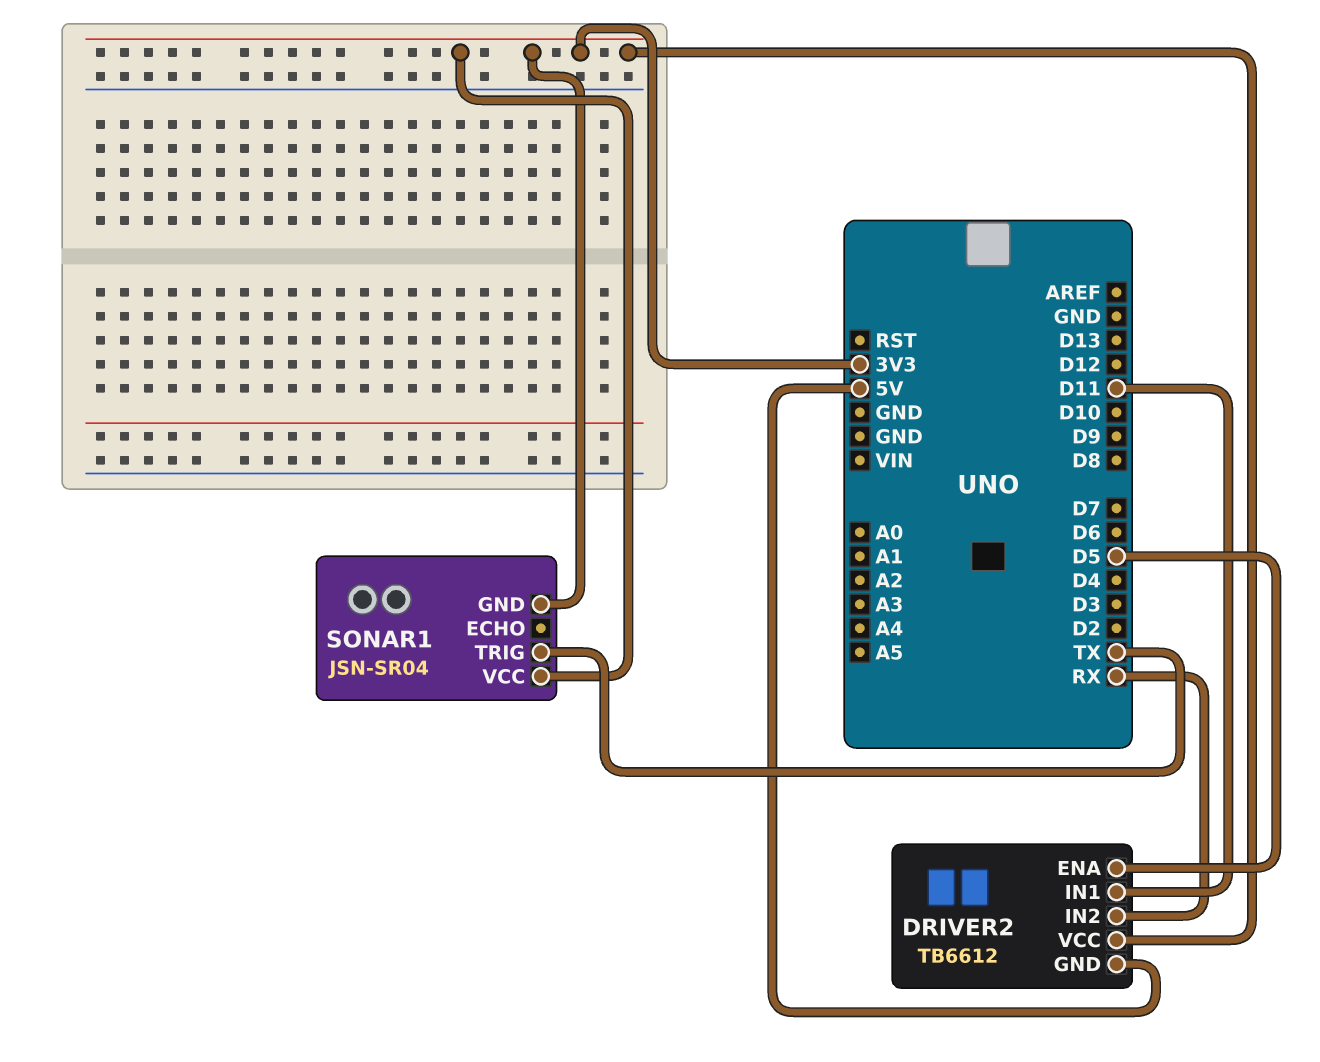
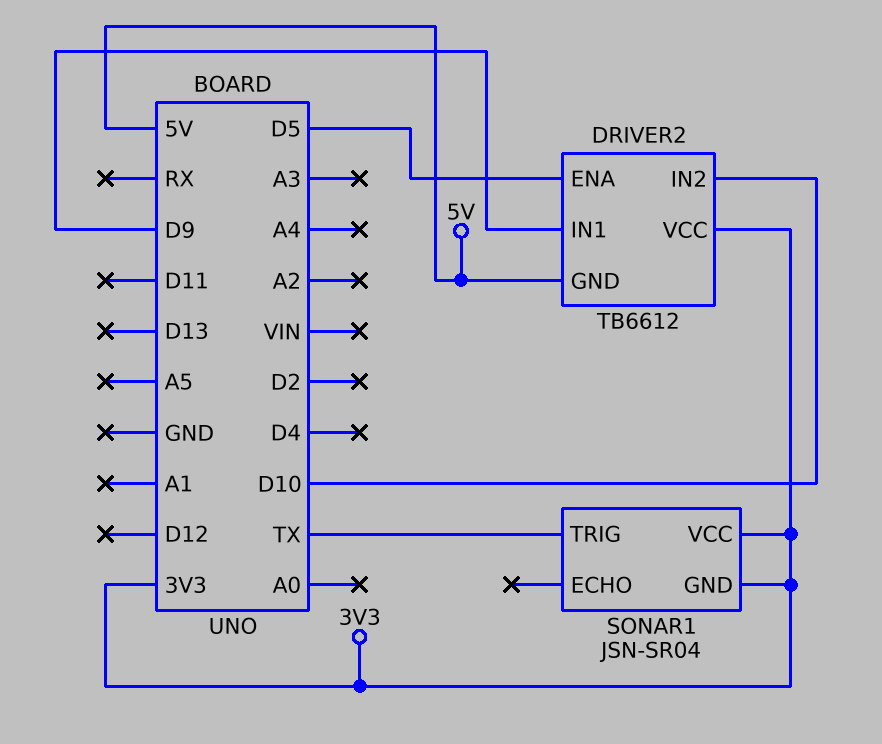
DRIVER2 pin IN1: D11 -> D9
DRIVER2 pin IN2: RX -> D10

